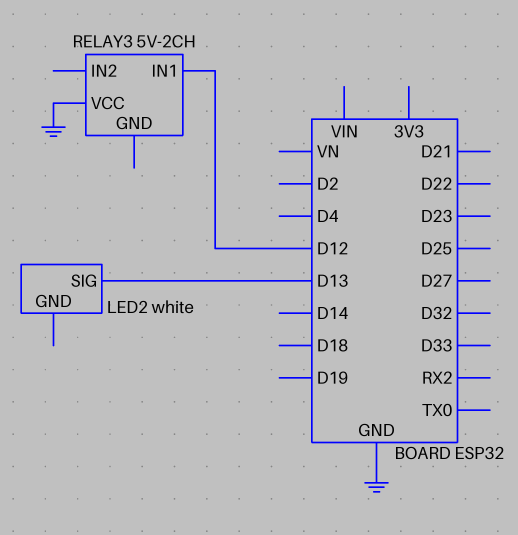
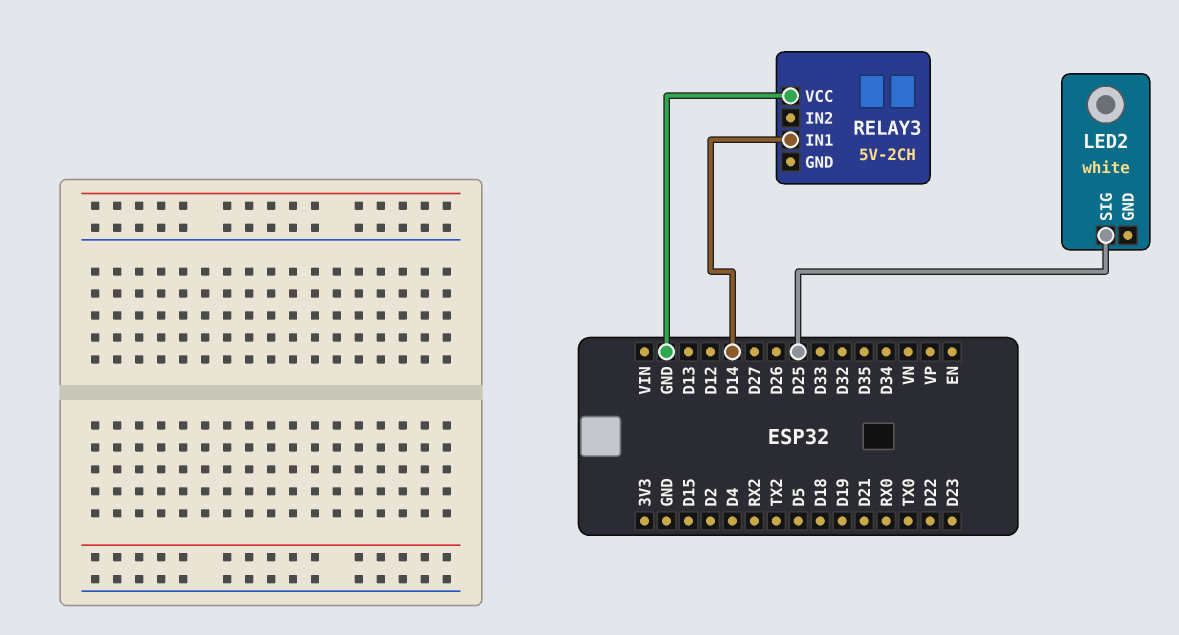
LED2 pin SIG: D13 -> D25
RELAY3 pin IN1: D12 -> D14

